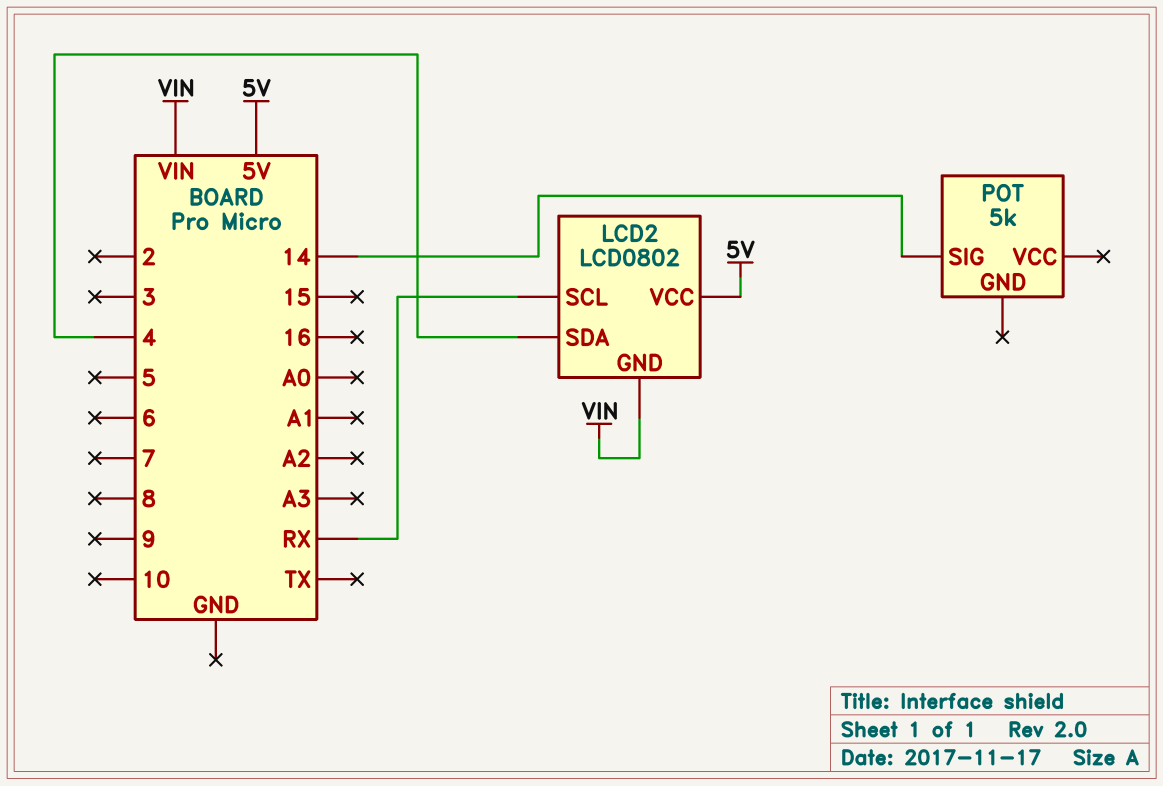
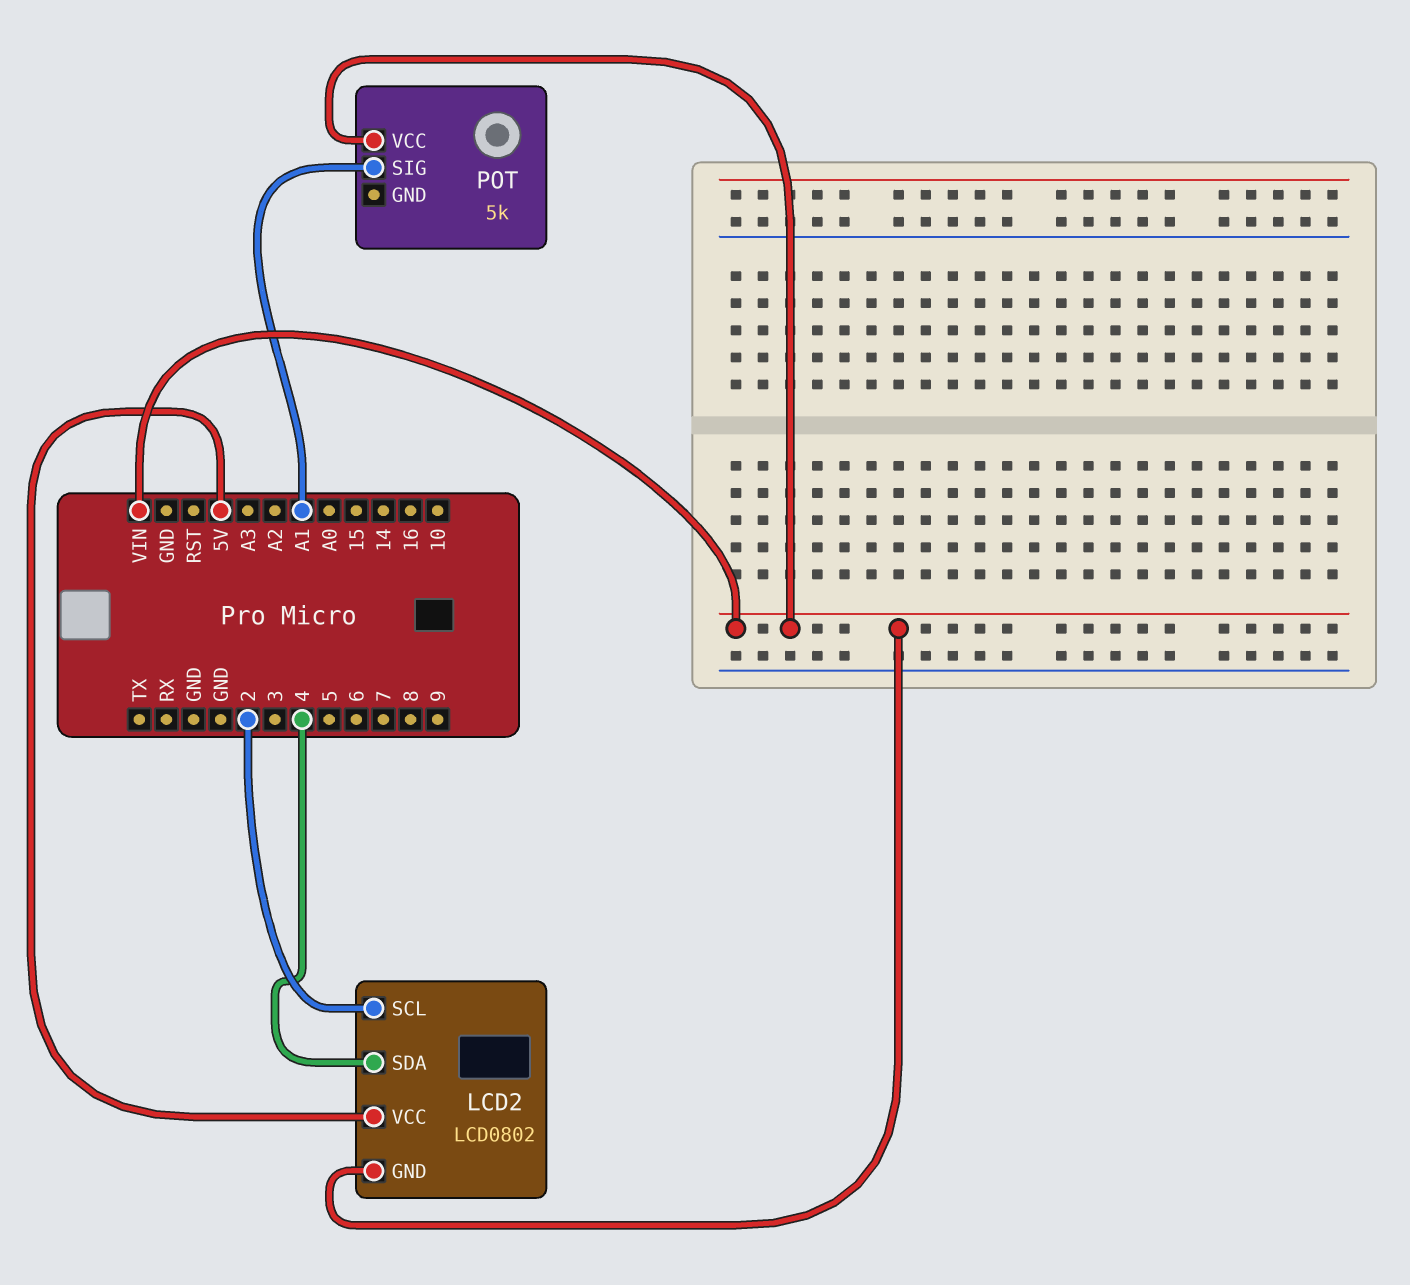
LCD2 pin SCL: RX -> 2
POT pin SIG: 14 -> A1
POT pin VCC: none -> VIN

